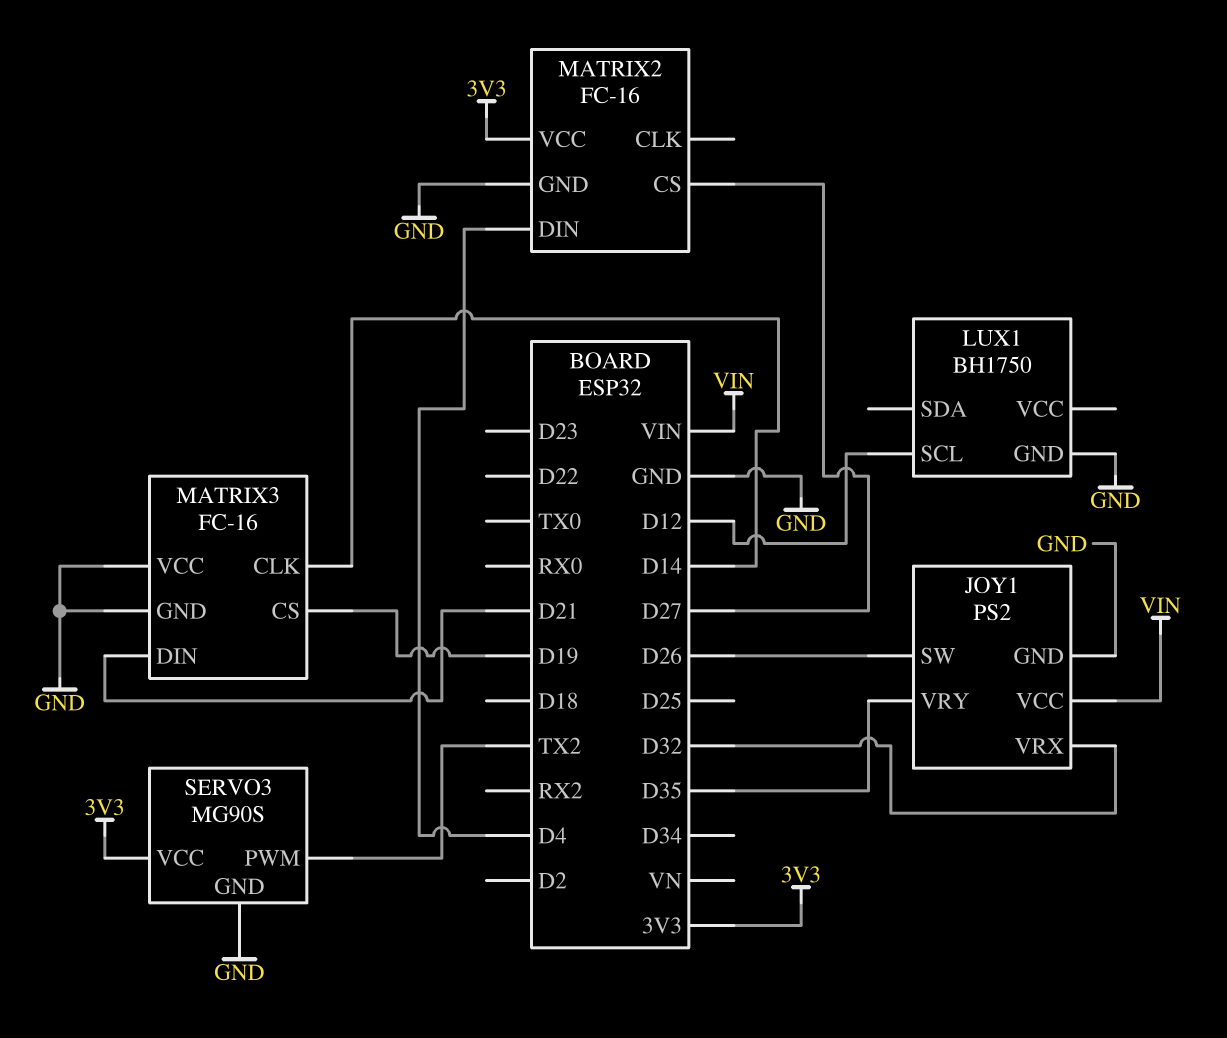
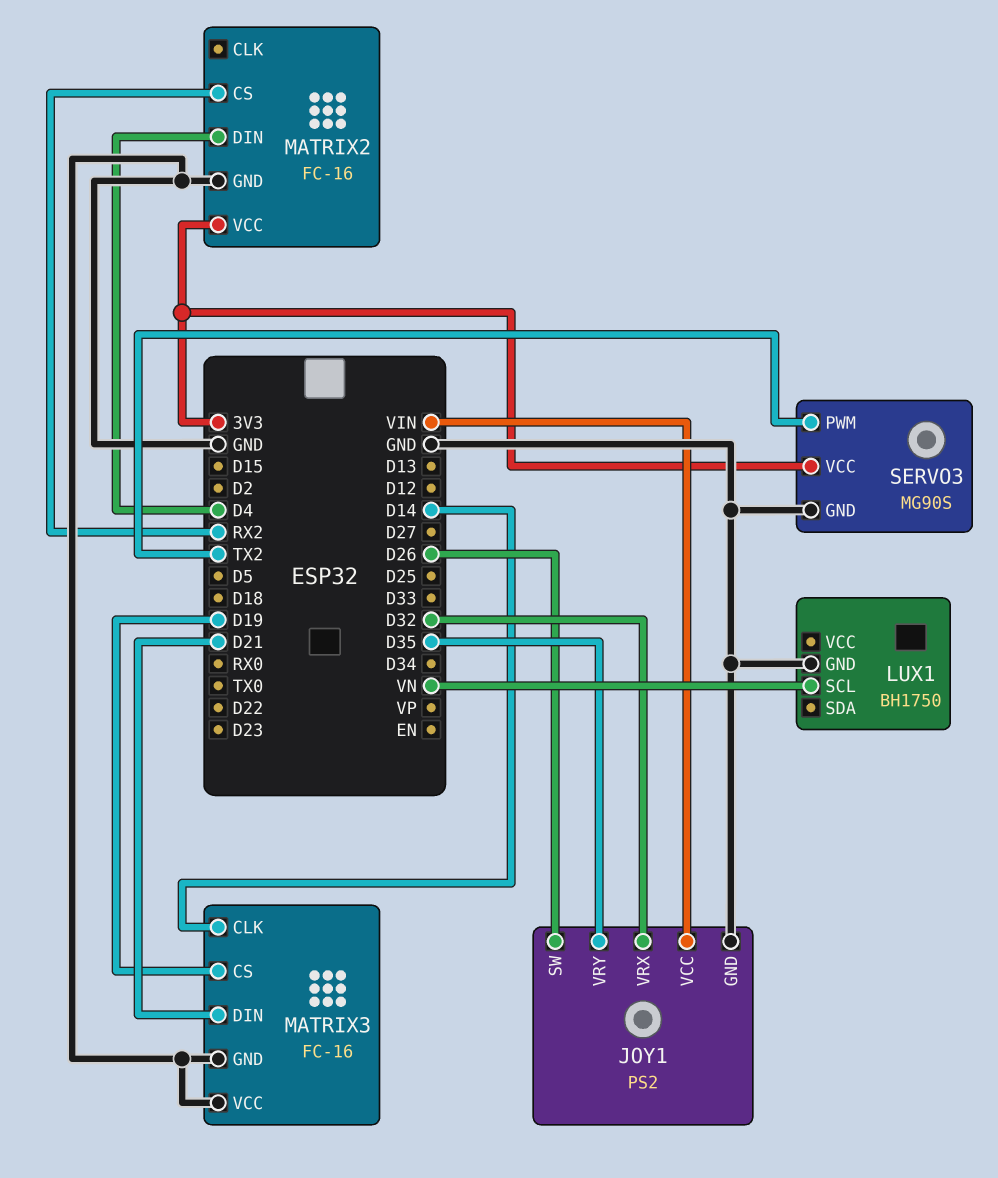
LUX1 pin SCL: D12 -> VN
MATRIX2 pin CS: D27 -> RX2

